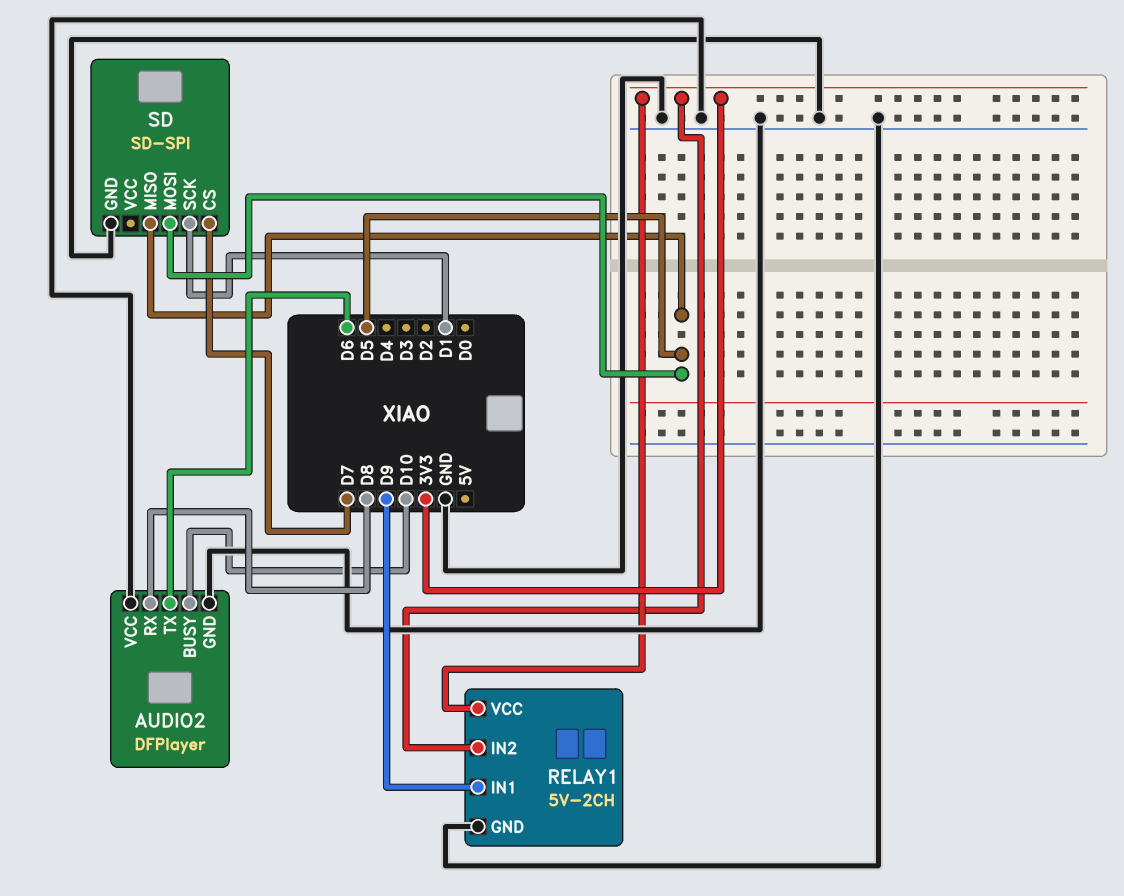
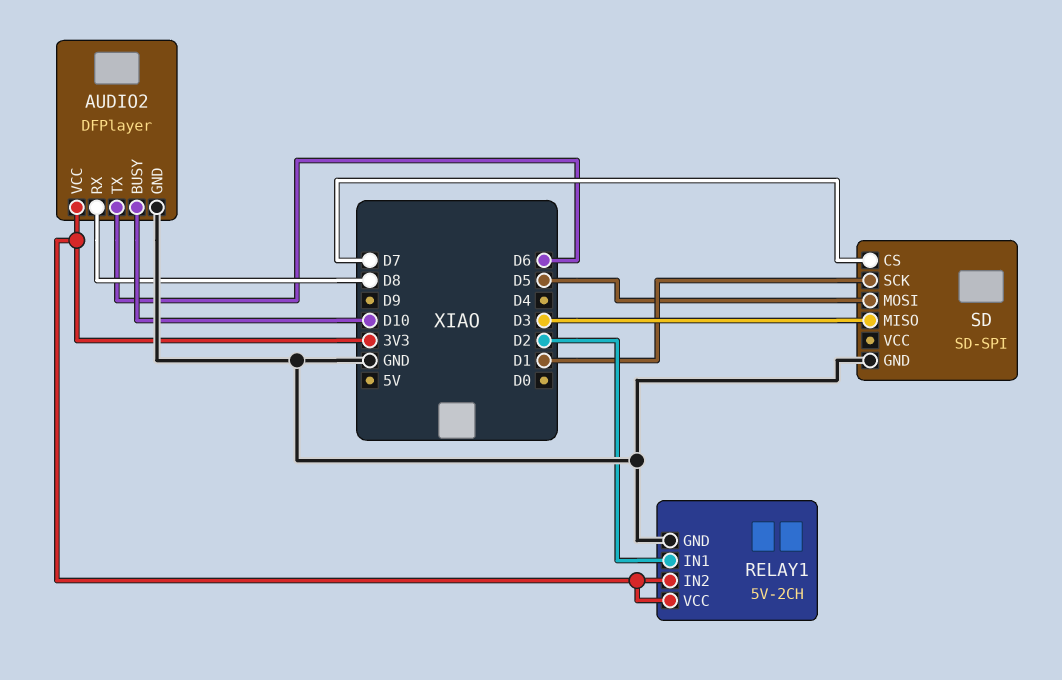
AUDIO2 pin VCC: GND -> 3V3
RELAY1 pin IN1: D9 -> D2
SD pin MISO: D5 -> D3

